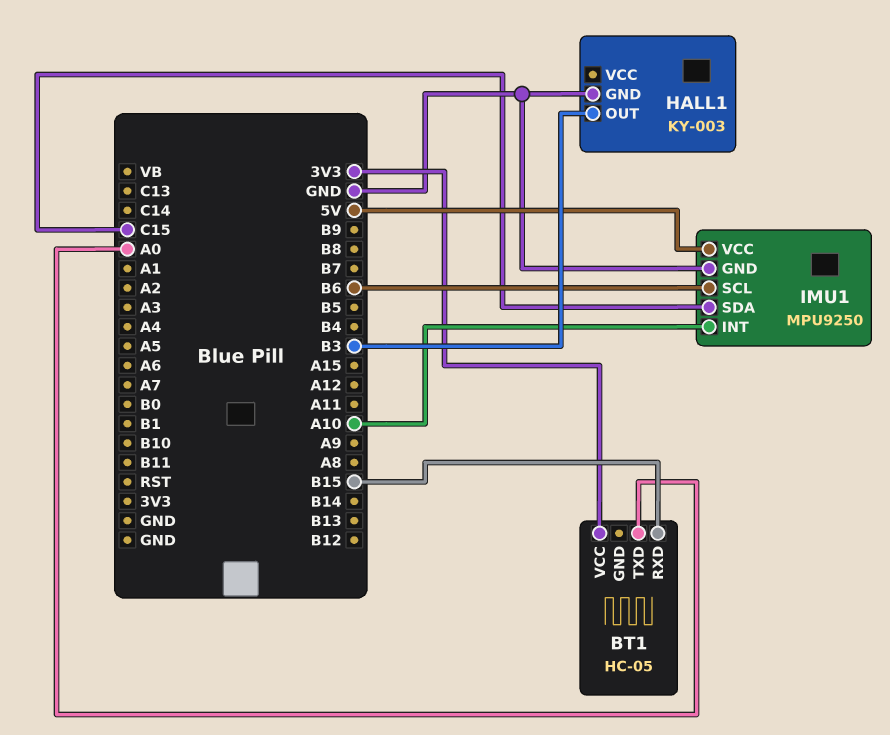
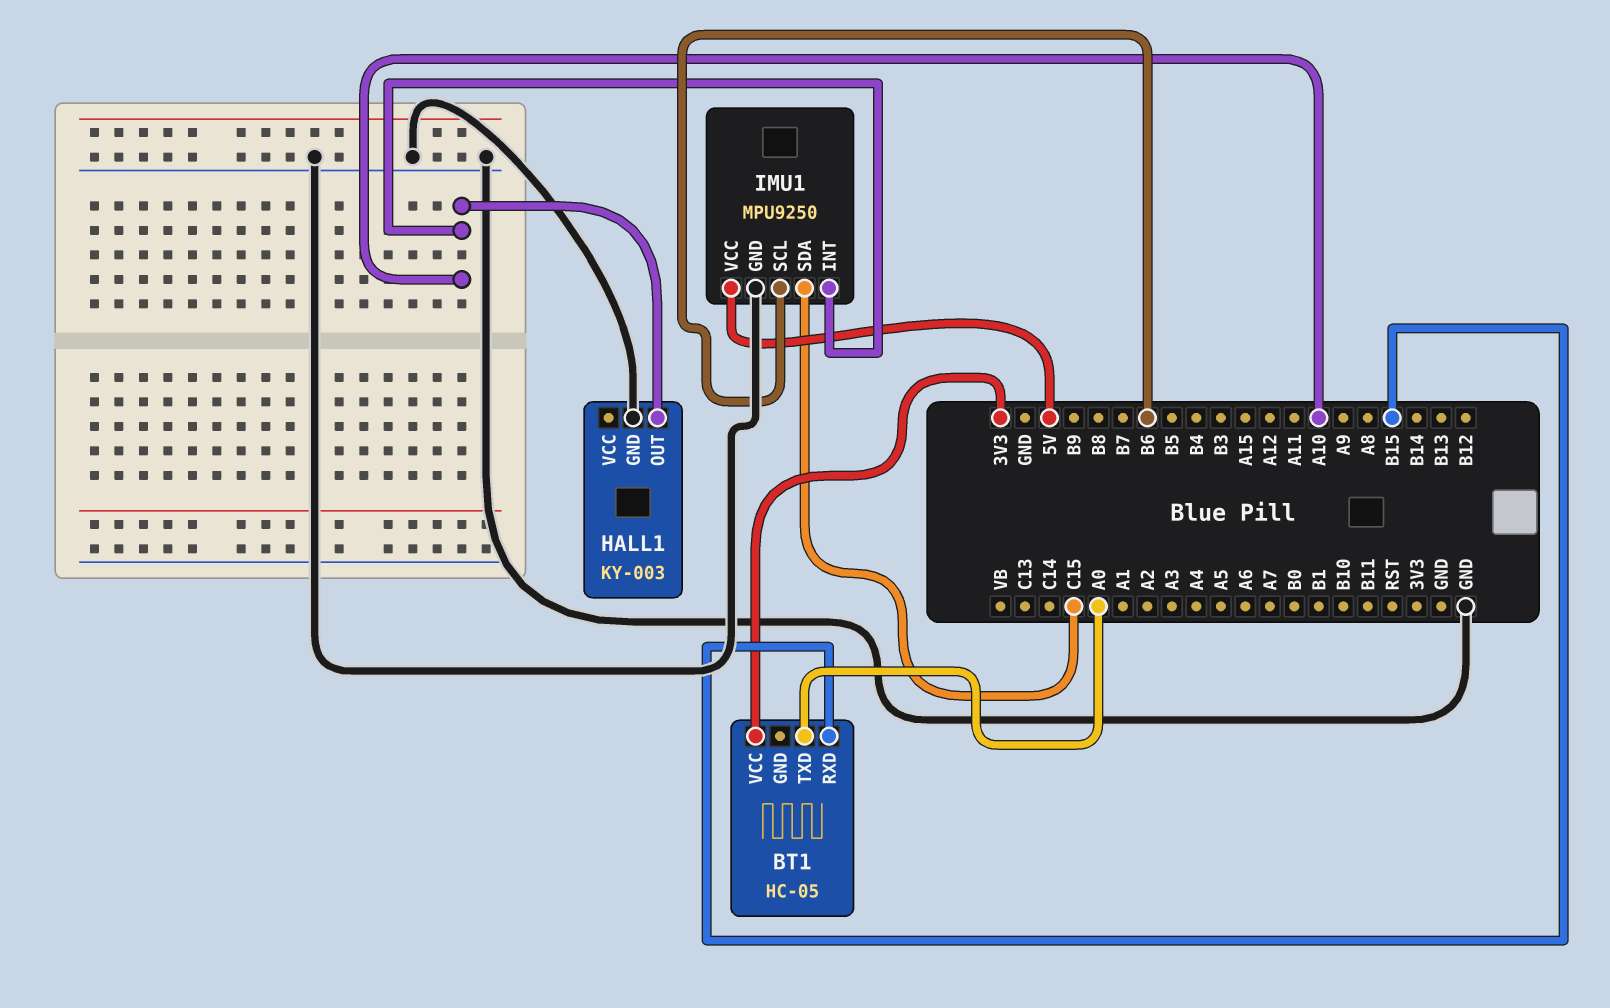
HALL1 pin OUT: B3 -> A10

